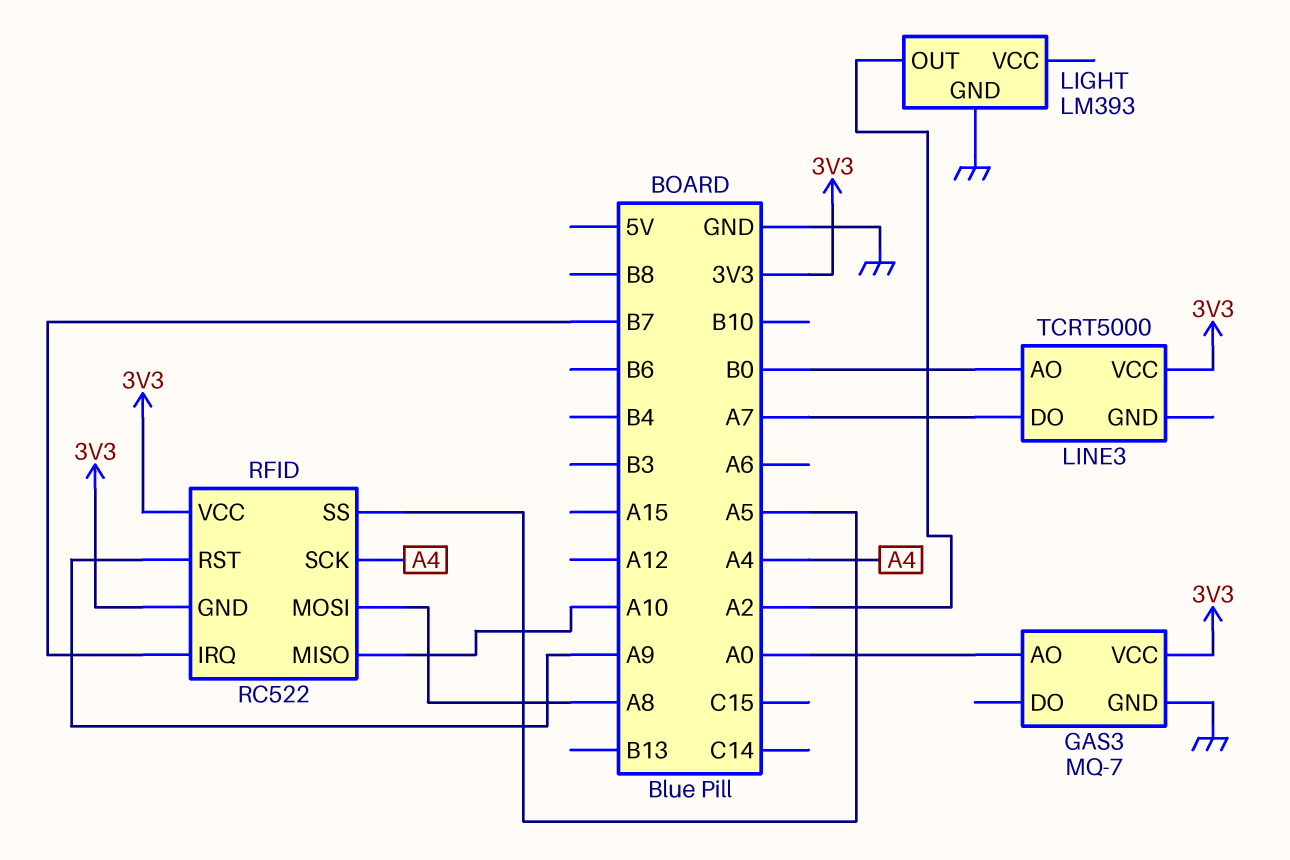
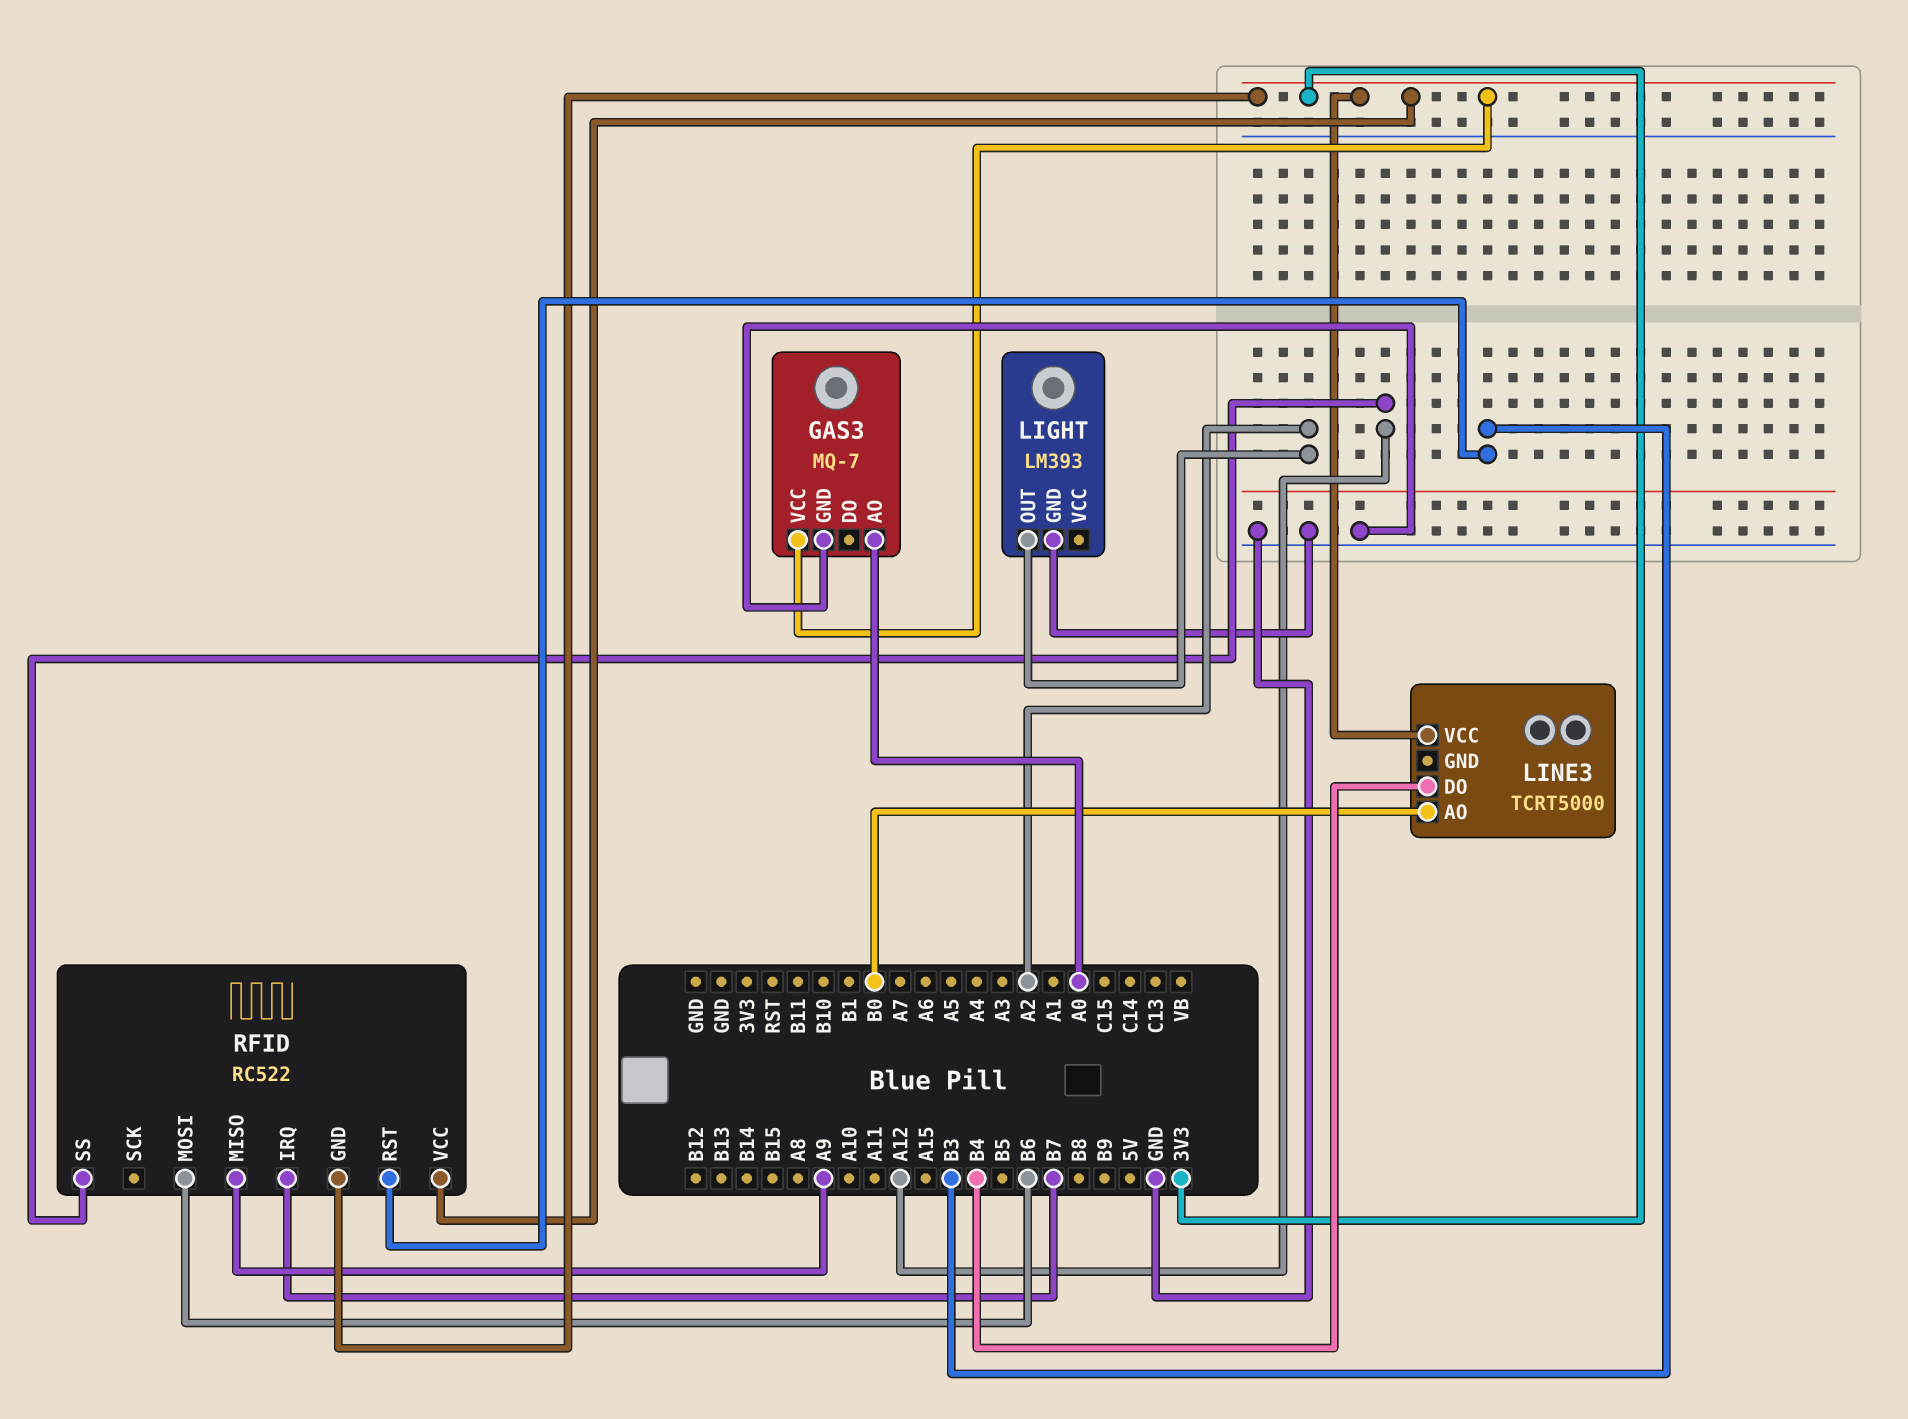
LINE3 pin DO: A7 -> B4
RFID pin MISO: A10 -> A9
RFID pin MOSI: A8 -> B6
RFID pin RST: A9 -> B3
RFID pin SCK: A4 -> none
RFID pin SS: A5 -> A12

